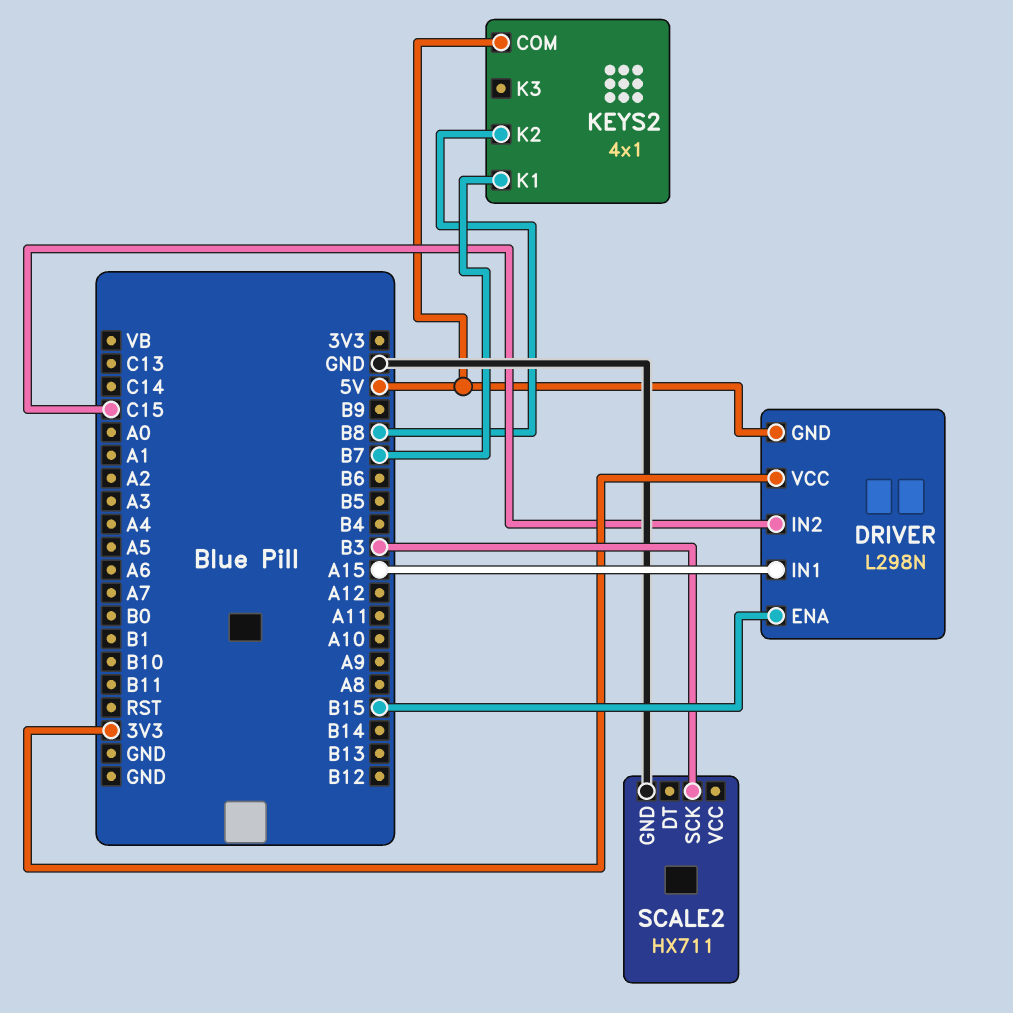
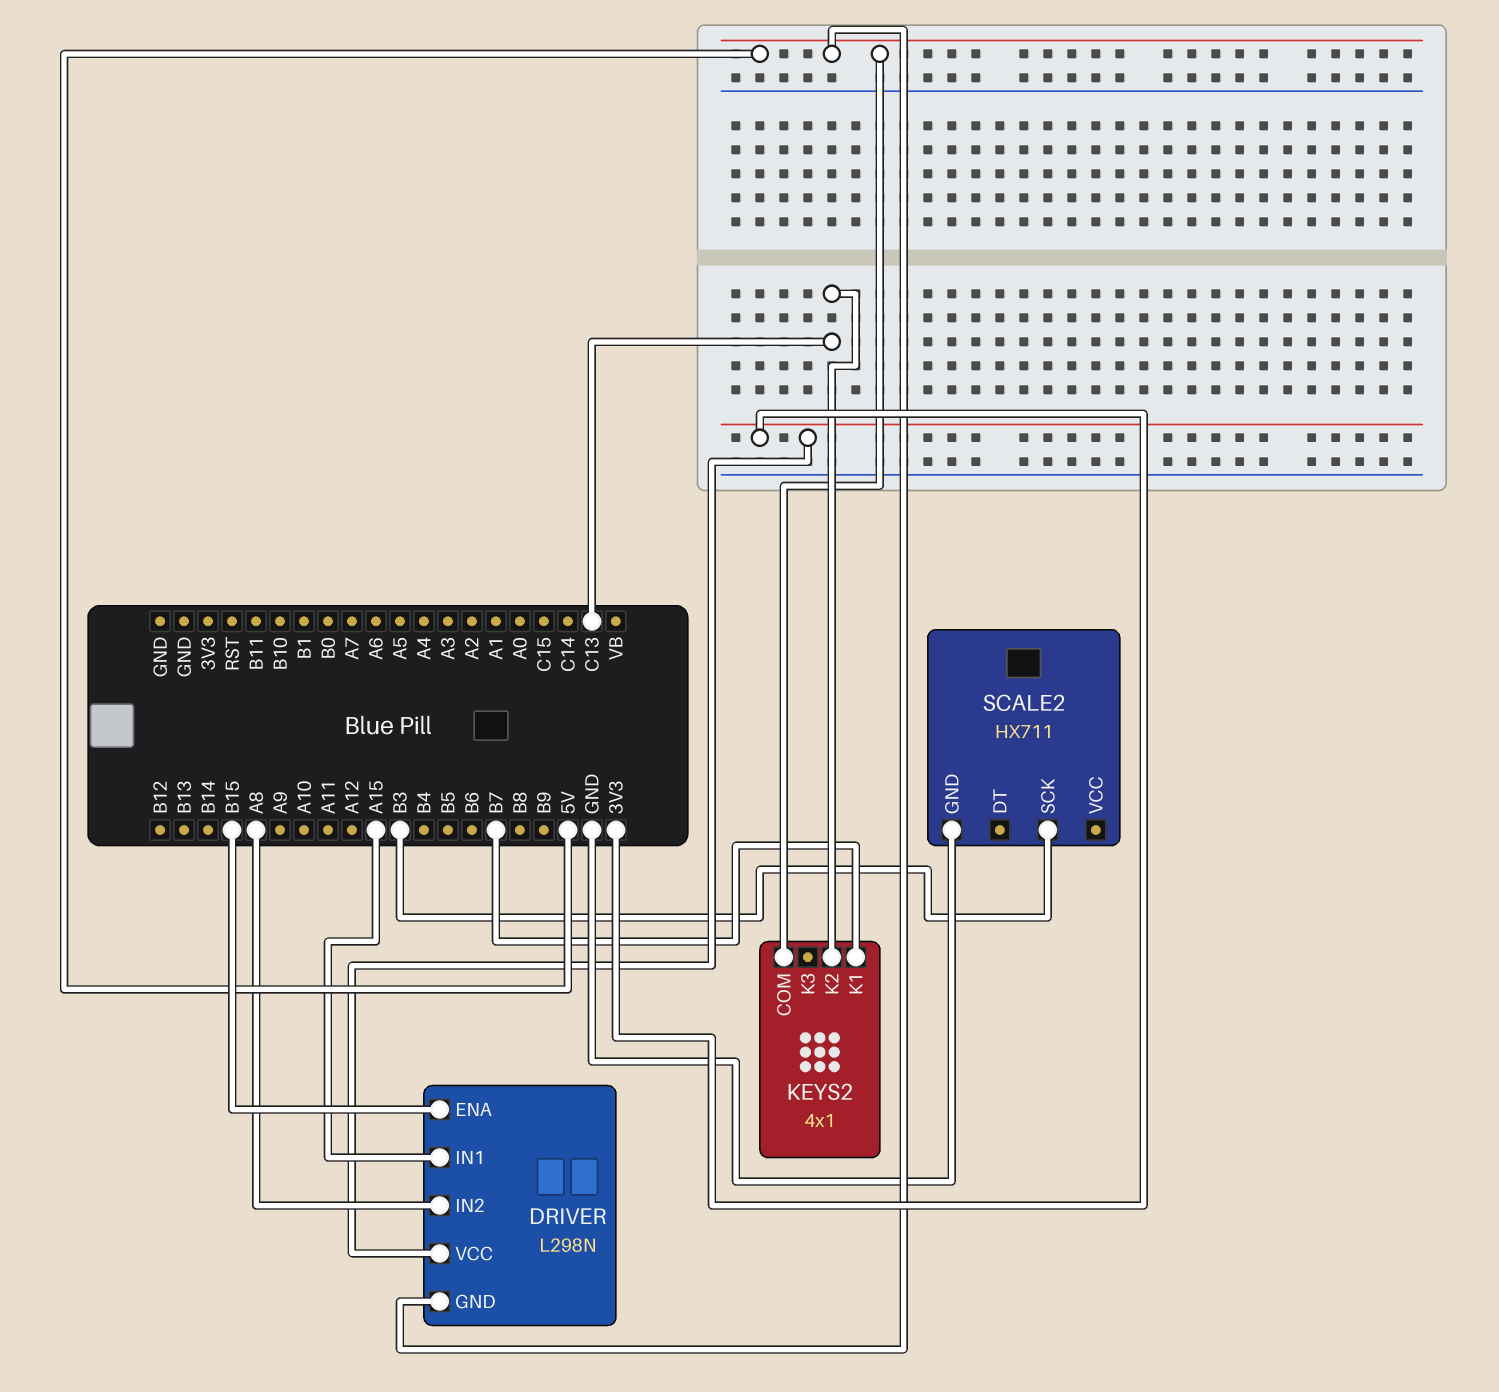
DRIVER pin IN2: C15 -> A8
KEYS2 pin K2: B8 -> C13

